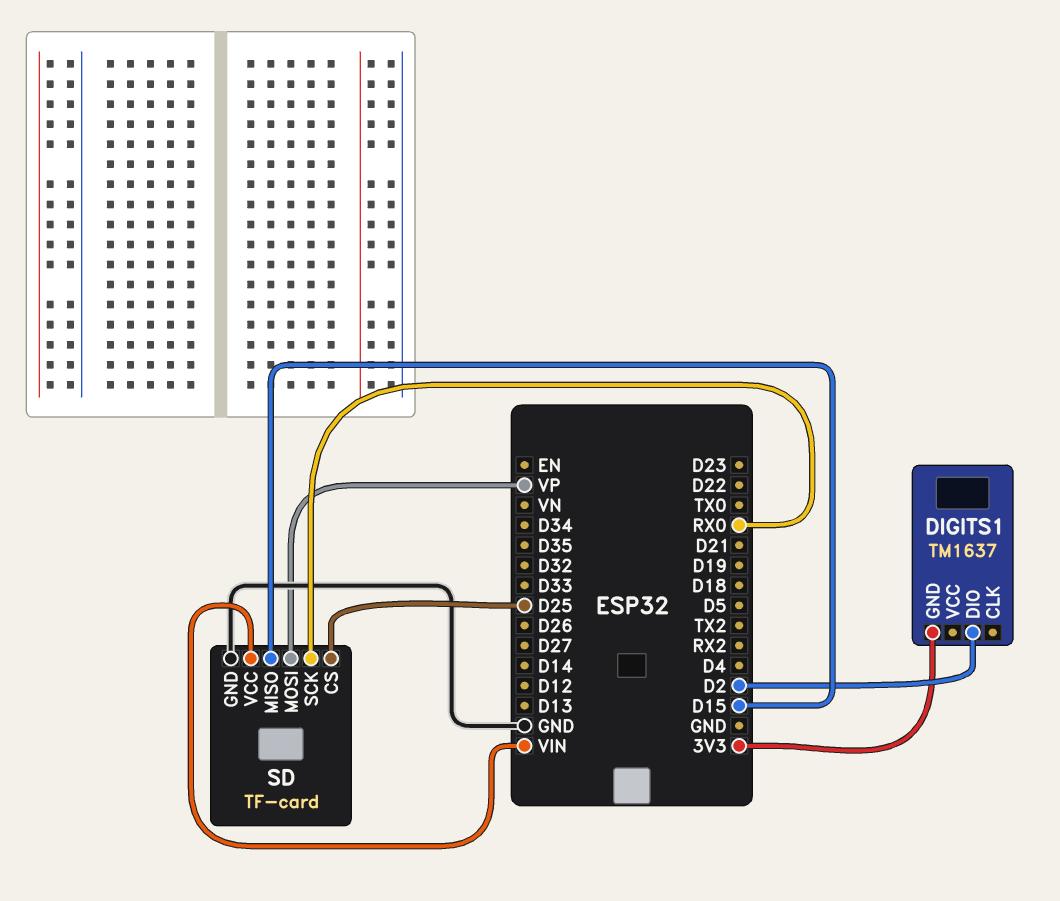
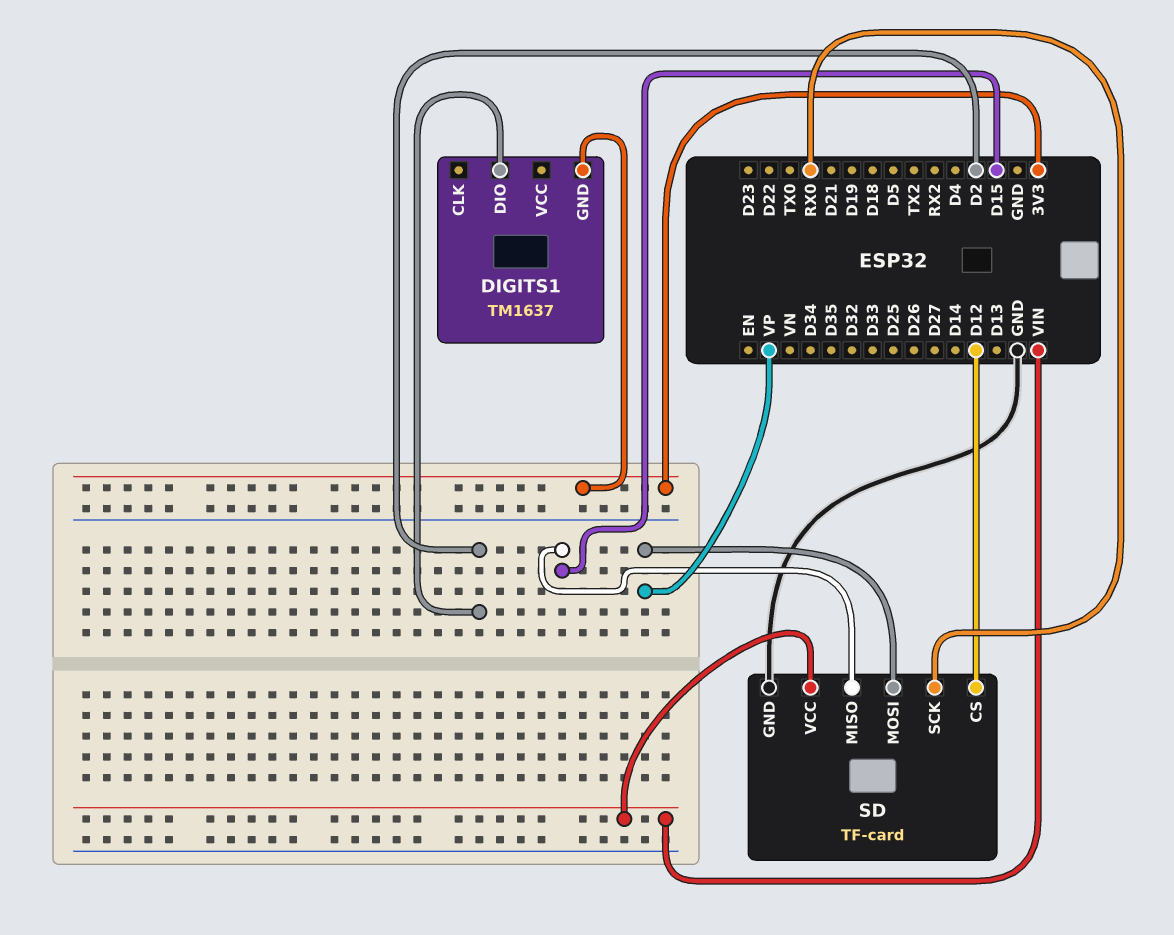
SD pin CS: D25 -> D12

